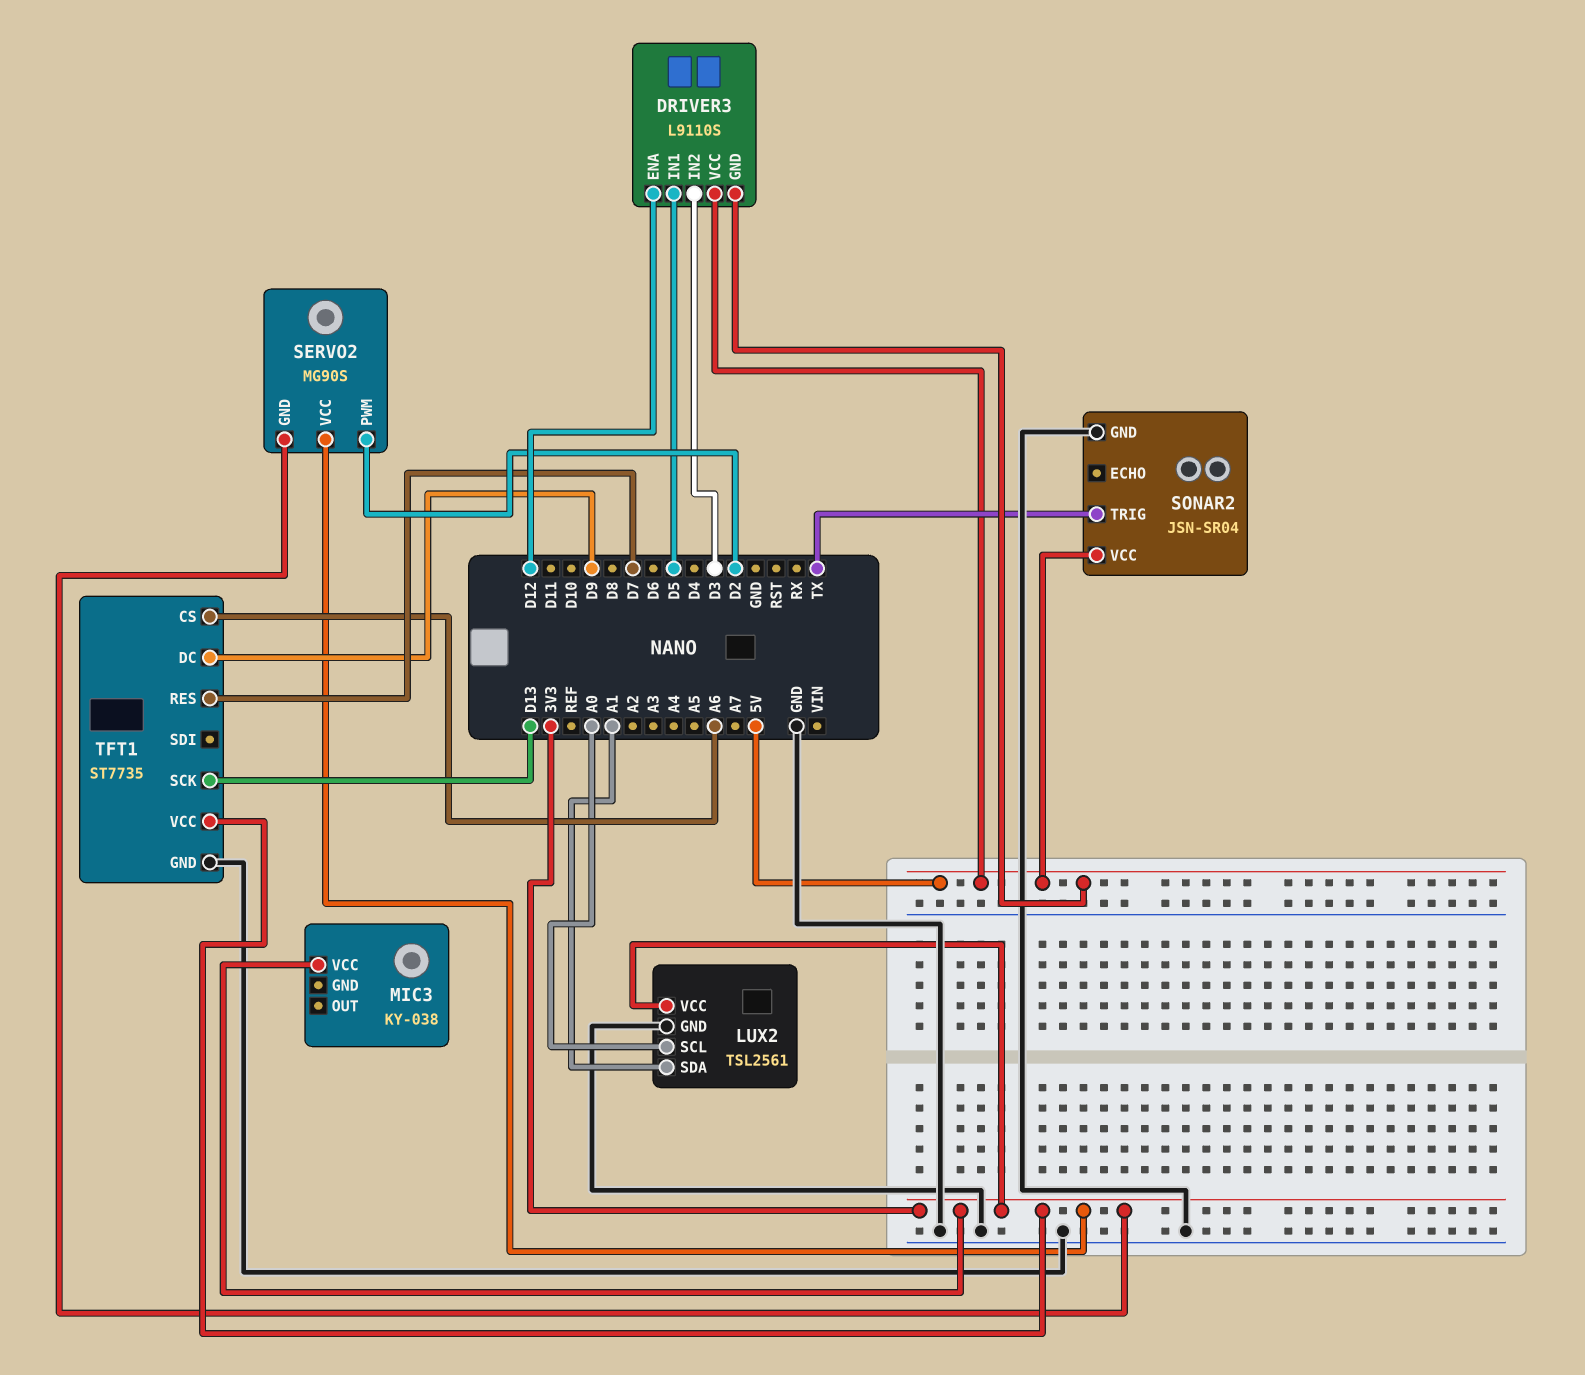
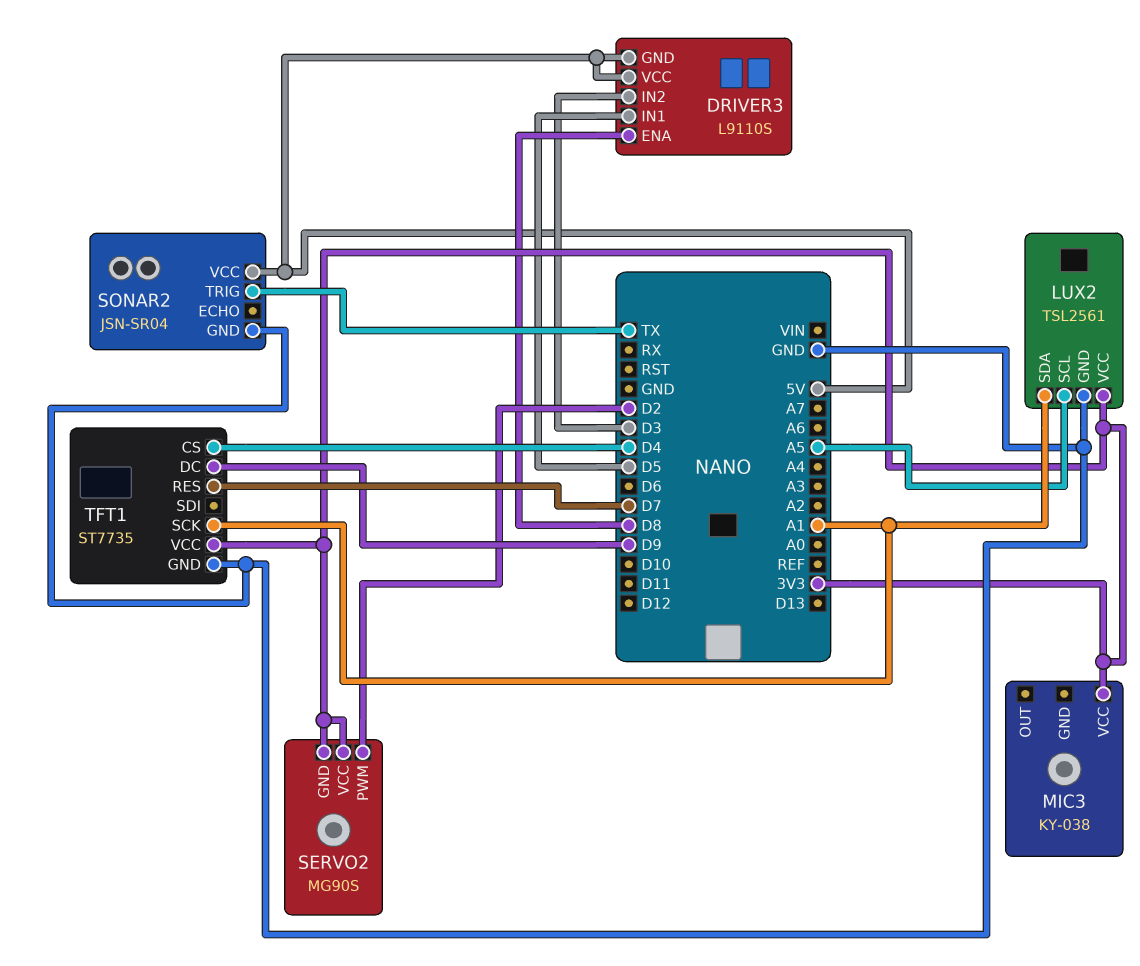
DRIVER3 pin ENA: D12 -> D8
LUX2 pin SCL: A0 -> A5
TFT1 pin CS: A6 -> D4
TFT1 pin SCK: D13 -> A1

